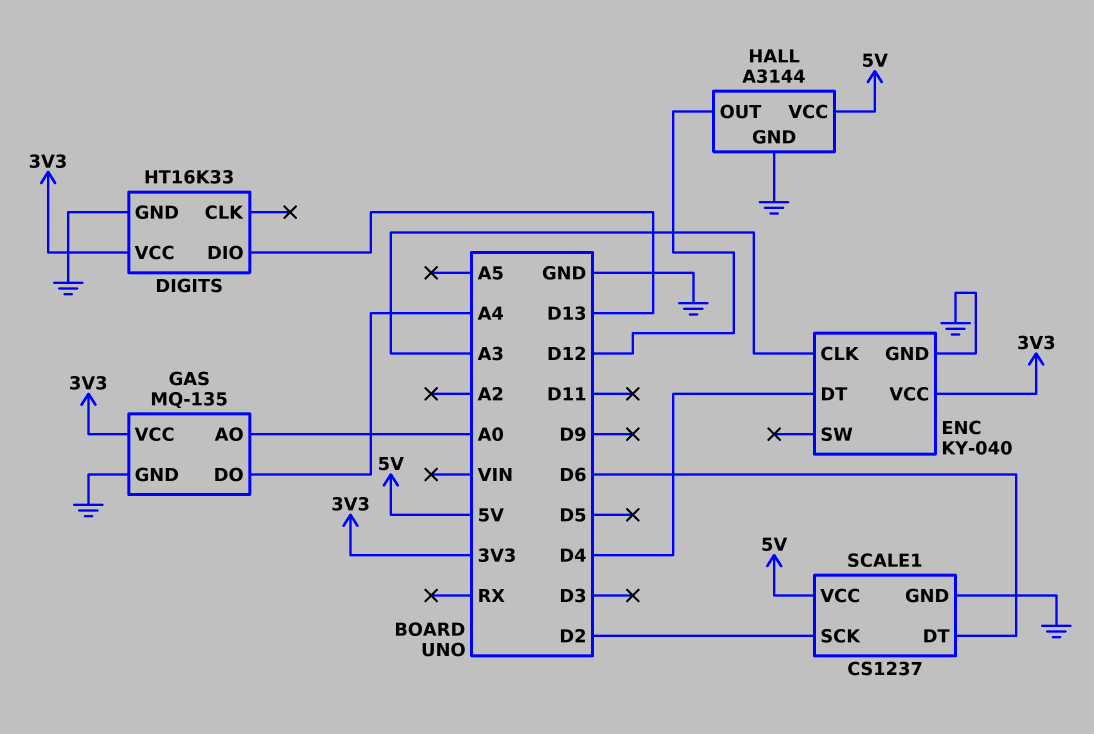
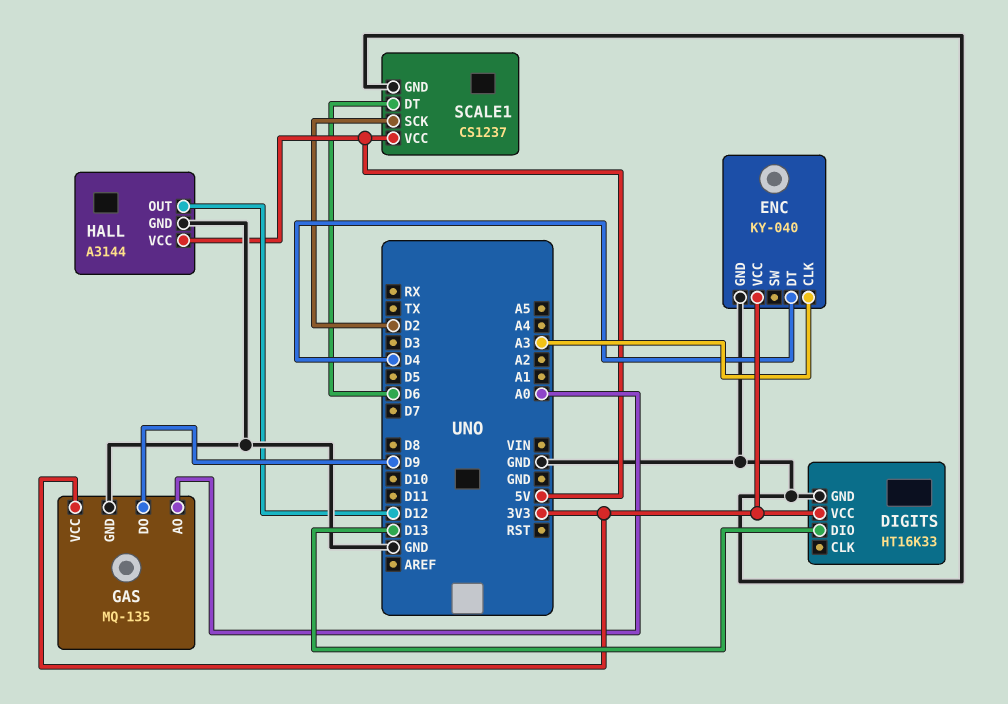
GAS pin DO: A4 -> D9

